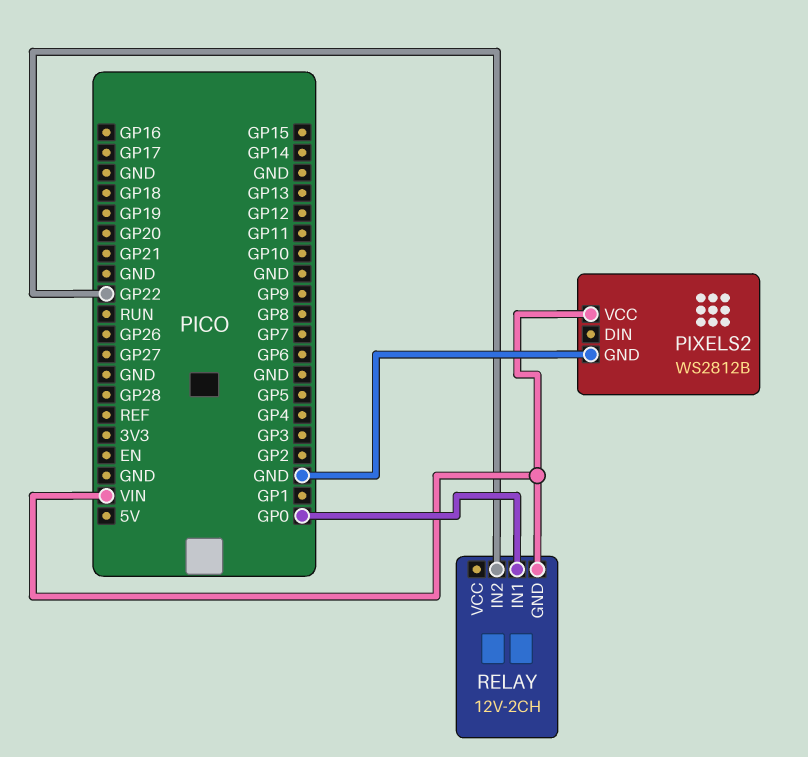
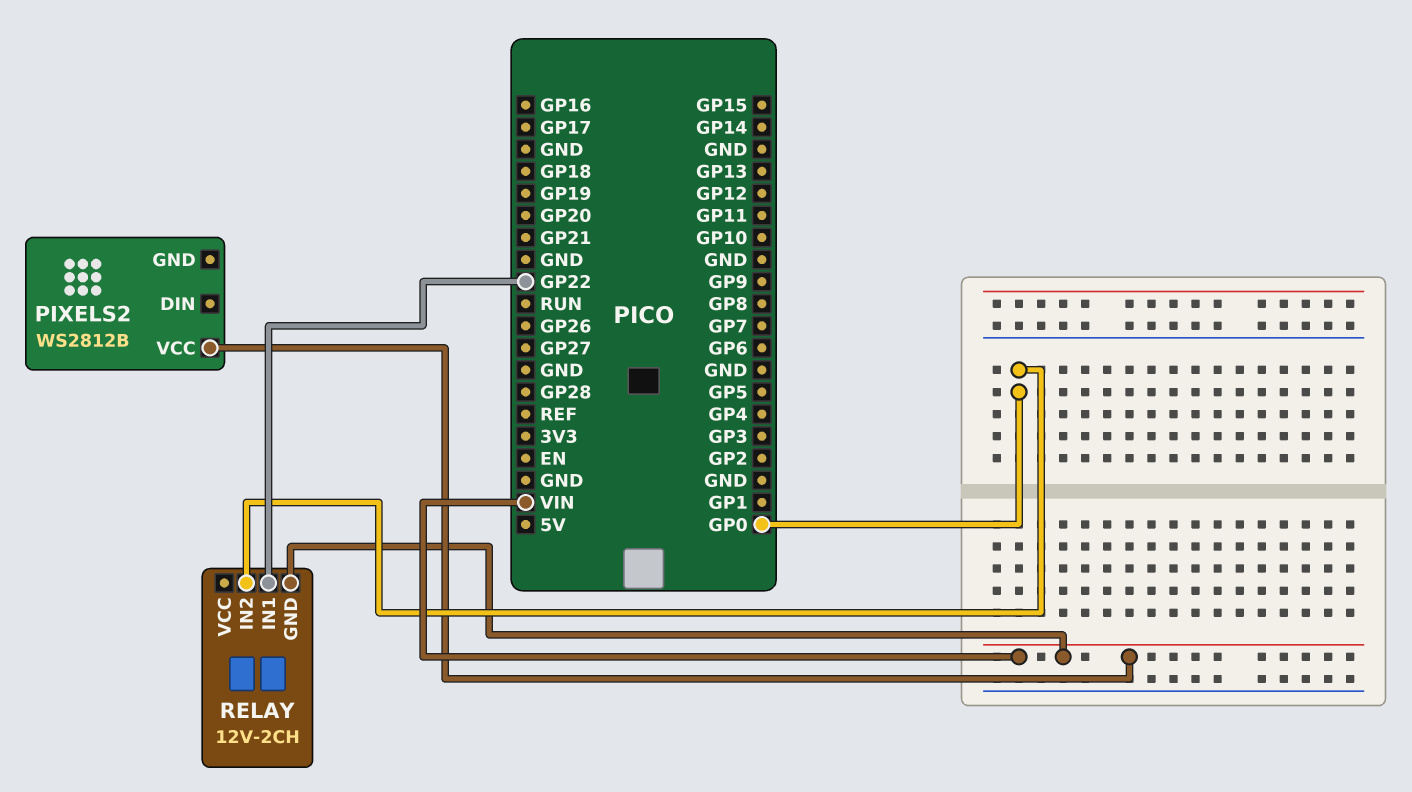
PIXELS2 pin GND: GND -> none
RELAY pin IN1: GP0 -> GP22
RELAY pin IN2: GP22 -> GP0

